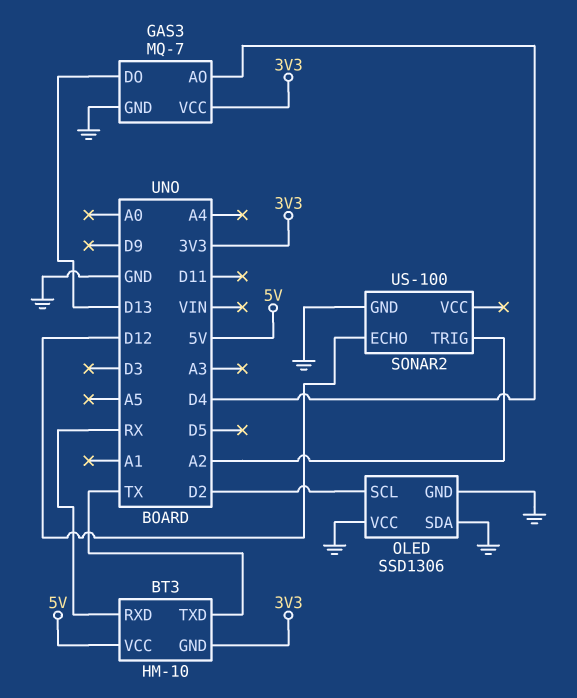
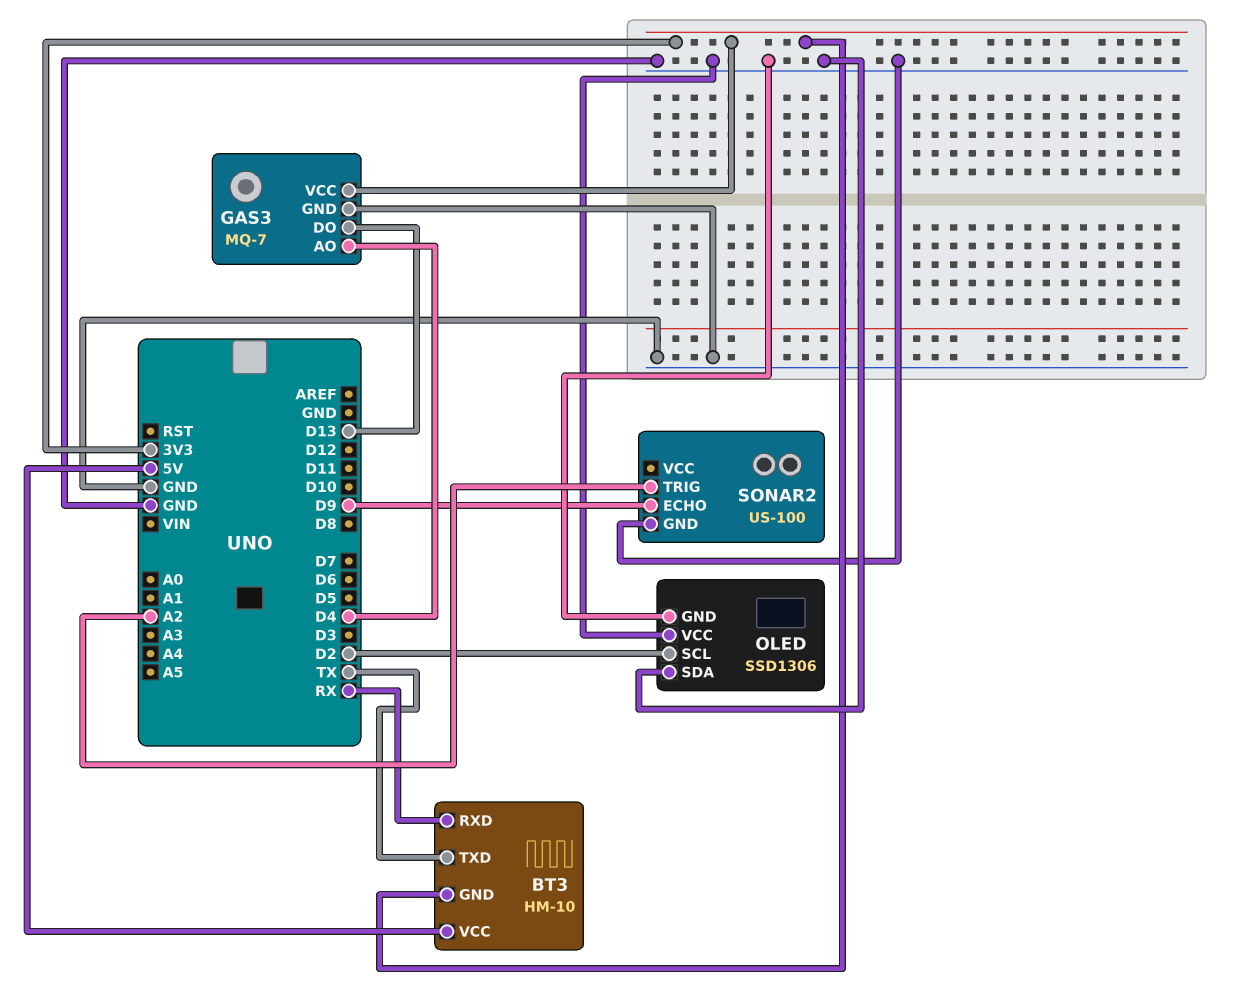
SONAR2 pin ECHO: D12 -> D9

